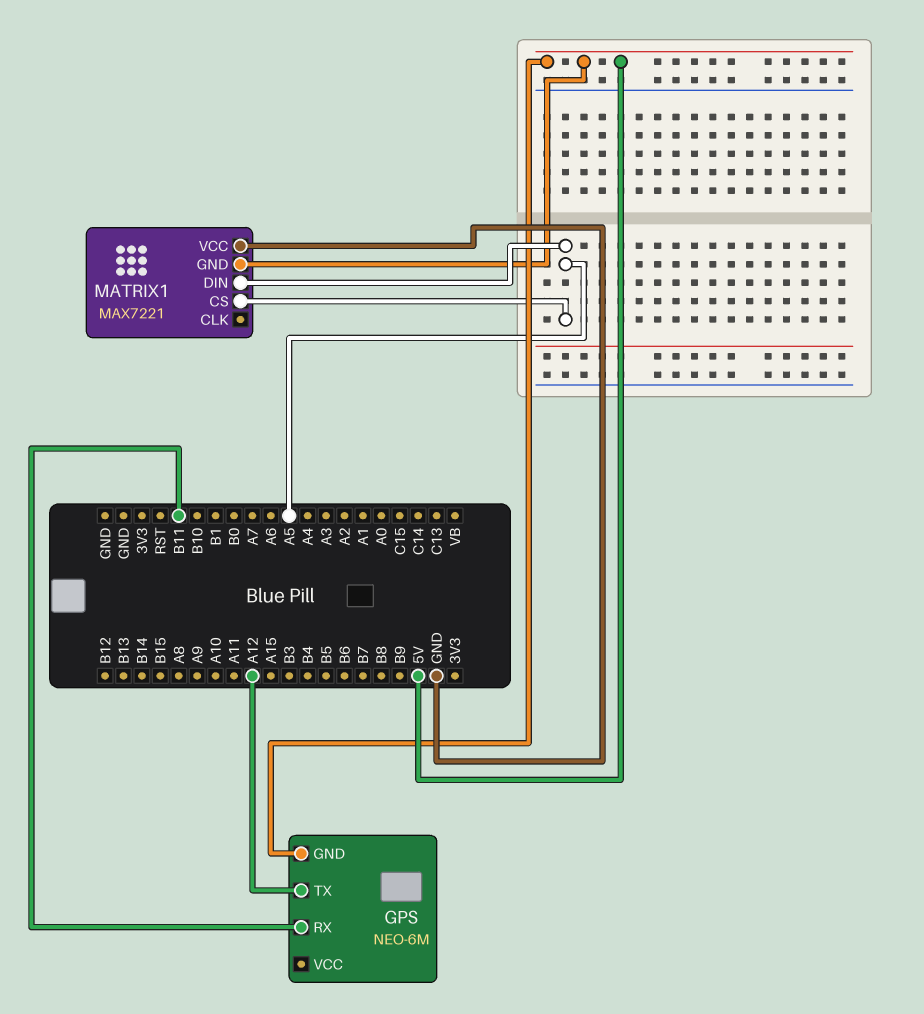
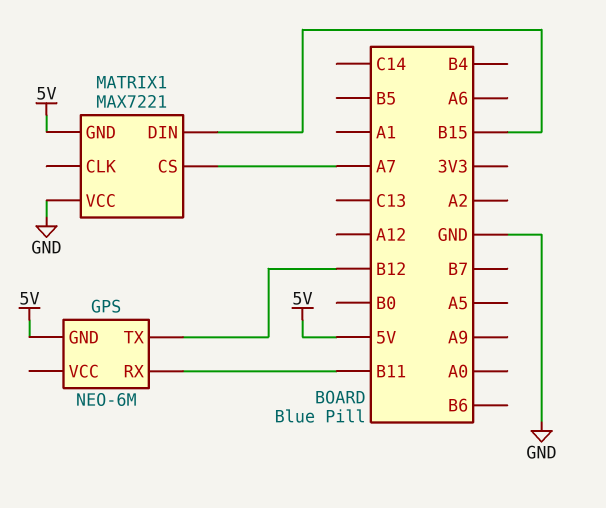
GPS pin TX: A12 -> B12
MATRIX1 pin CS: A5 -> A7
MATRIX1 pin DIN: A5 -> B15

